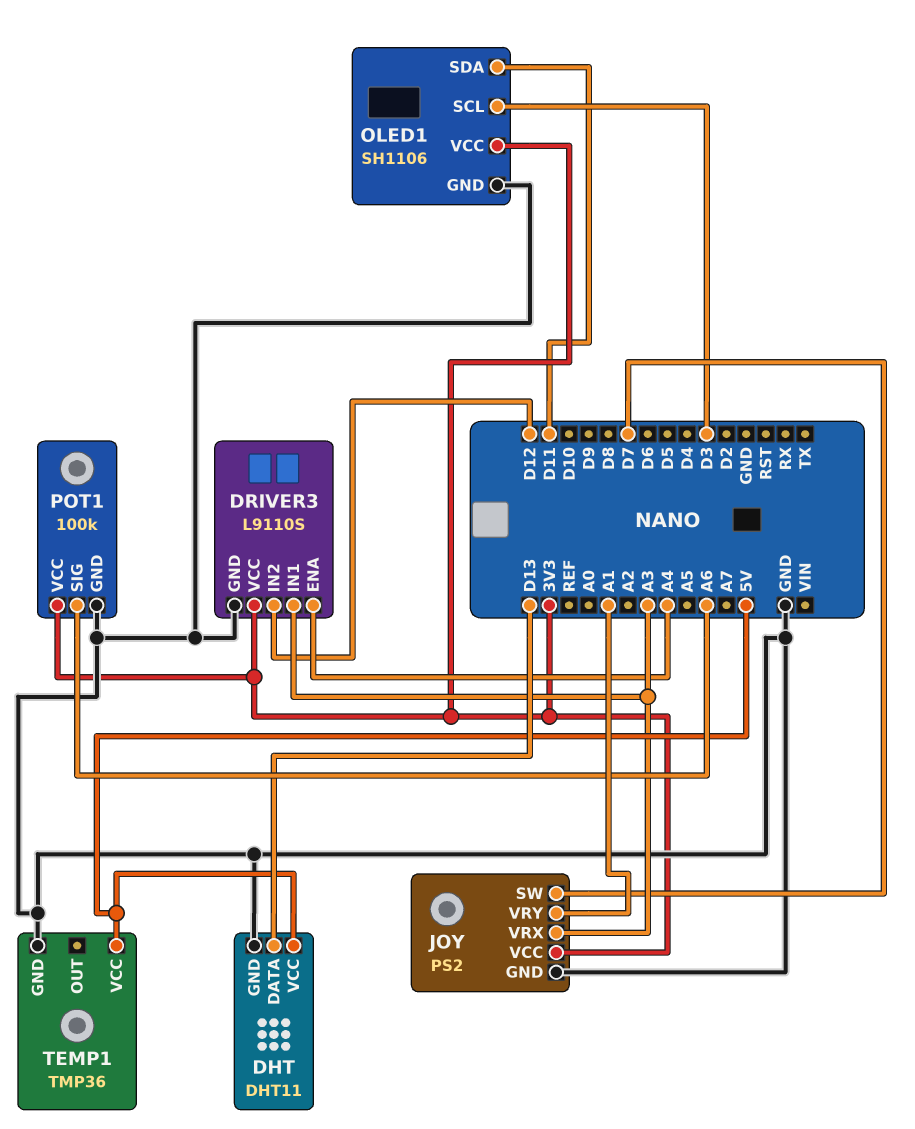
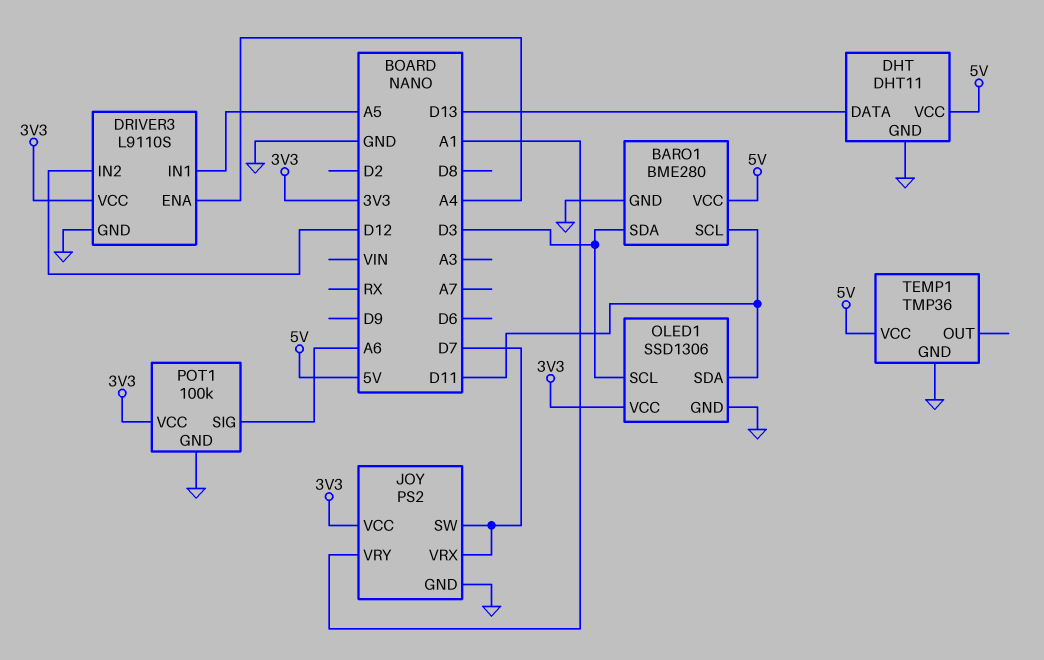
BARO1: none -> BME280
BARO1 pin GND: none -> GND
BARO1 pin SCL: none -> D11
BARO1 pin SDA: none -> D3
BARO1 pin VCC: none -> 5V
DRIVER3 pin IN1: A3 -> A5
JOY pin VRX: A3 -> D7
OLED1: SH1106 -> SSD1306

